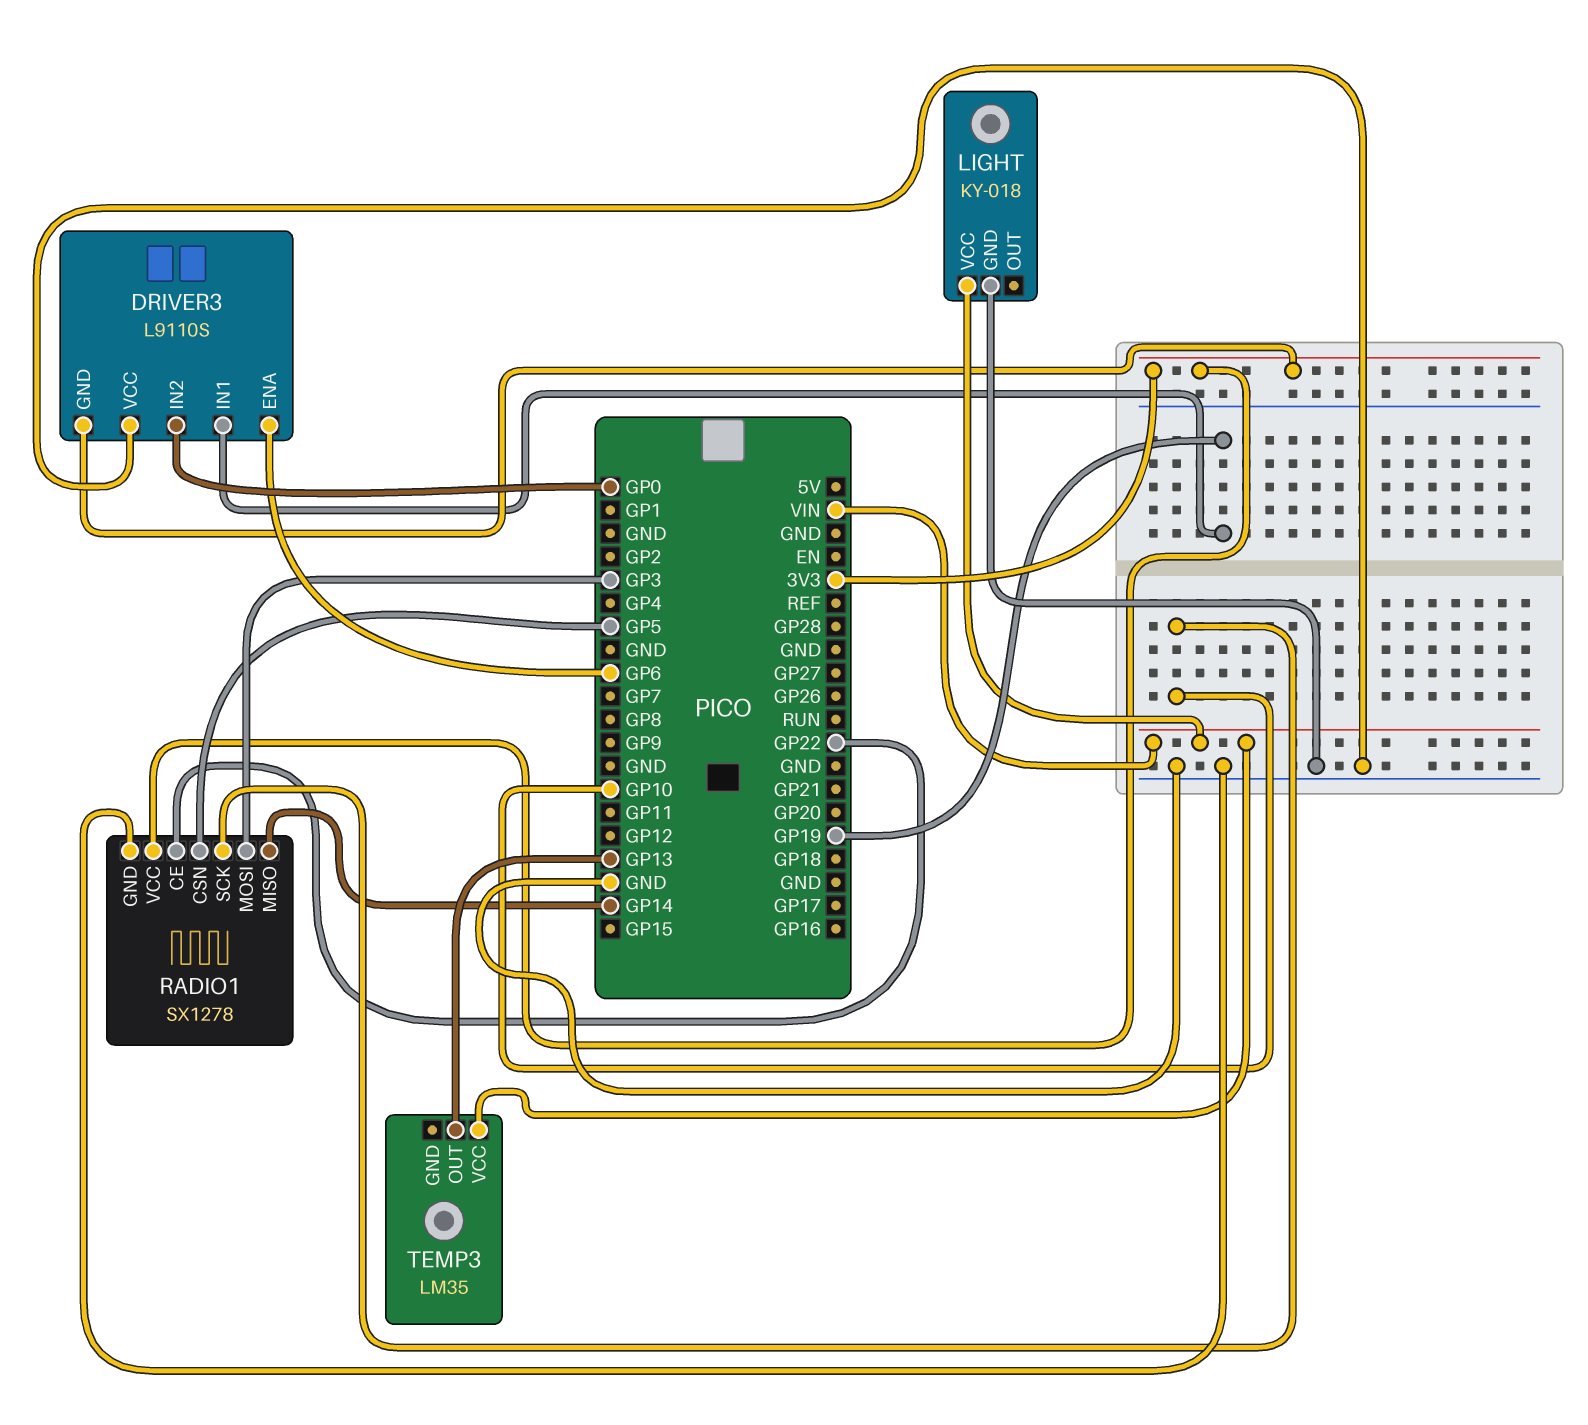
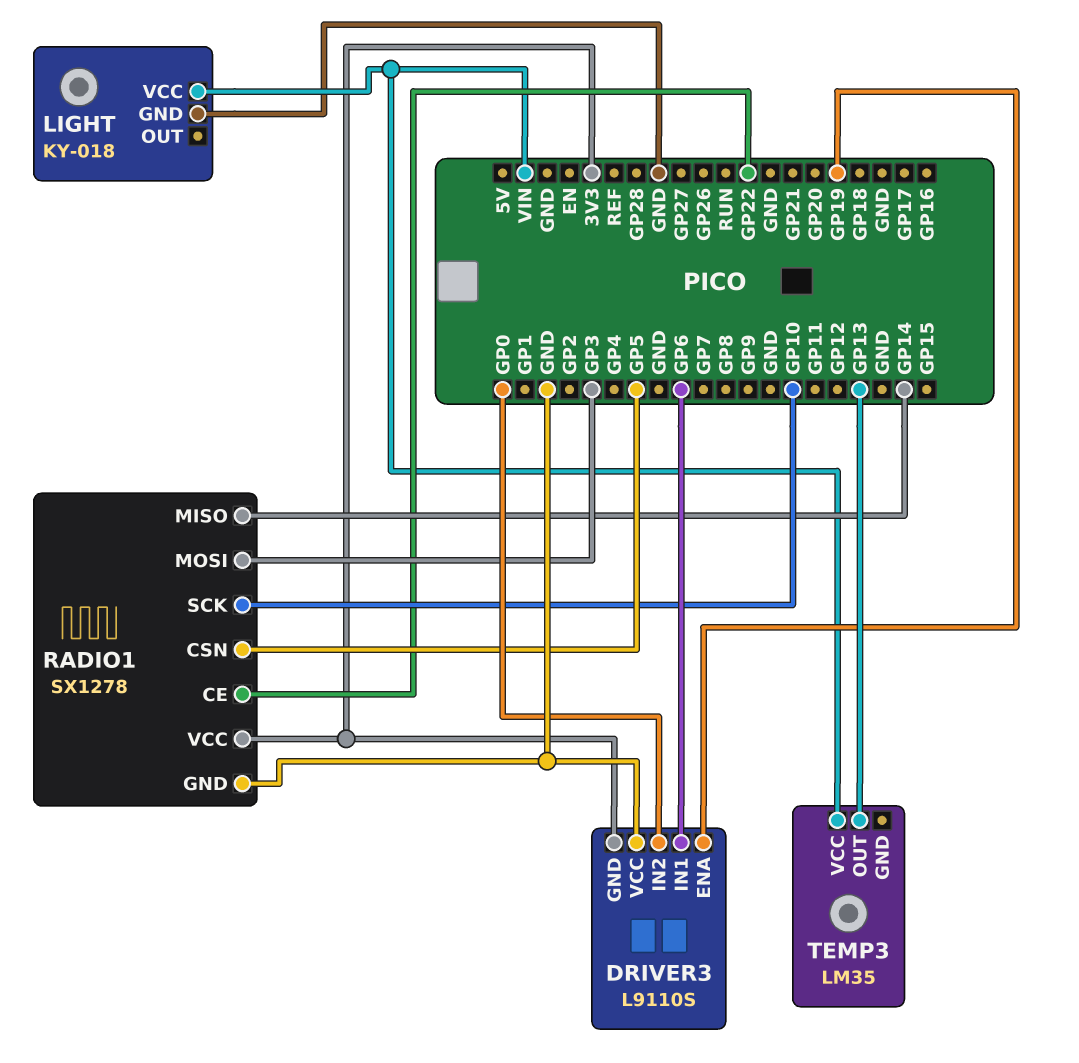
DRIVER3 pin ENA: GP6 -> GP19
DRIVER3 pin IN1: GP19 -> GP6

